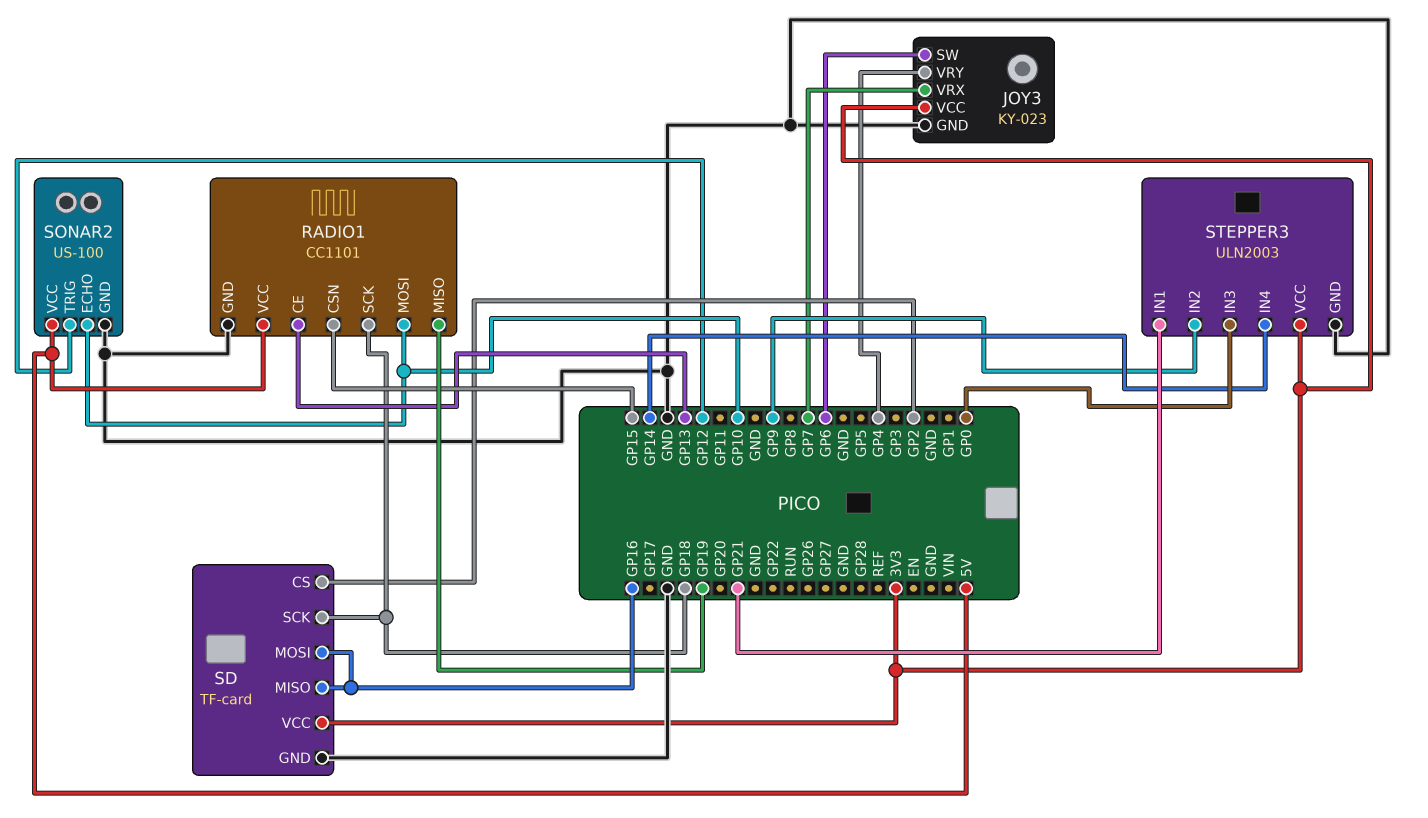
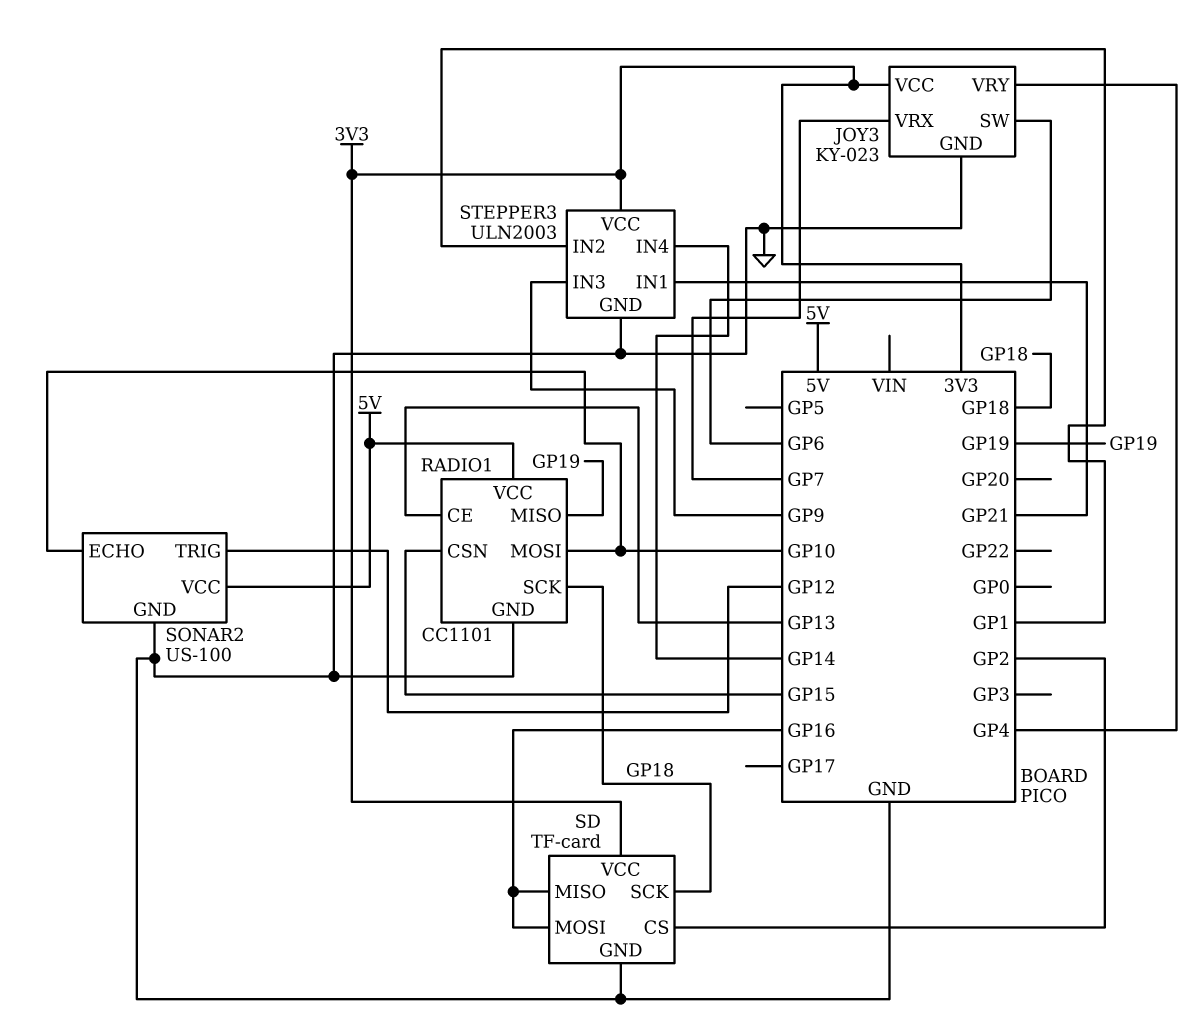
STEPPER3 pin IN2: GP9 -> GP1
STEPPER3 pin IN3: GP0 -> GP9

